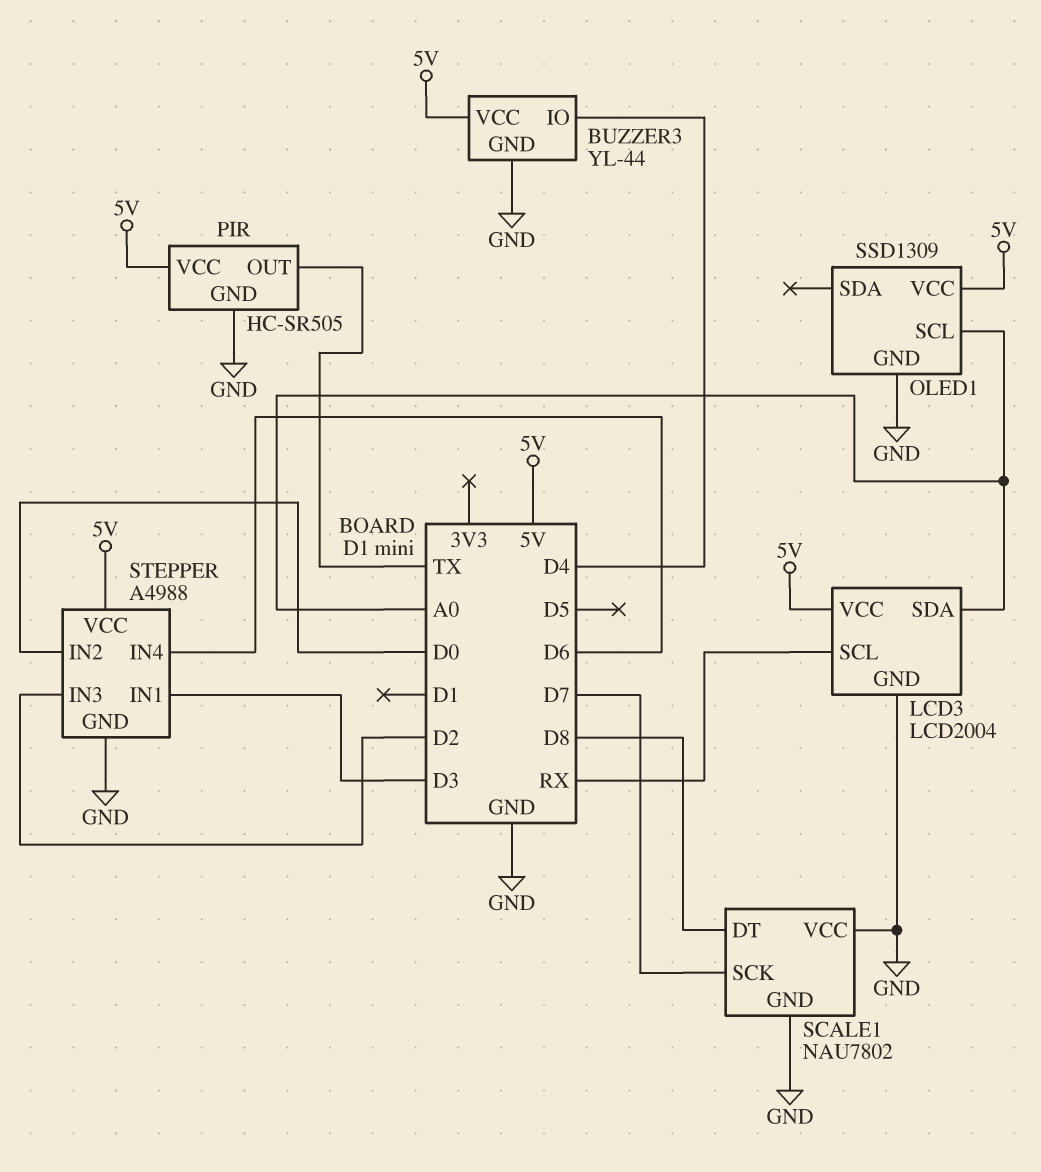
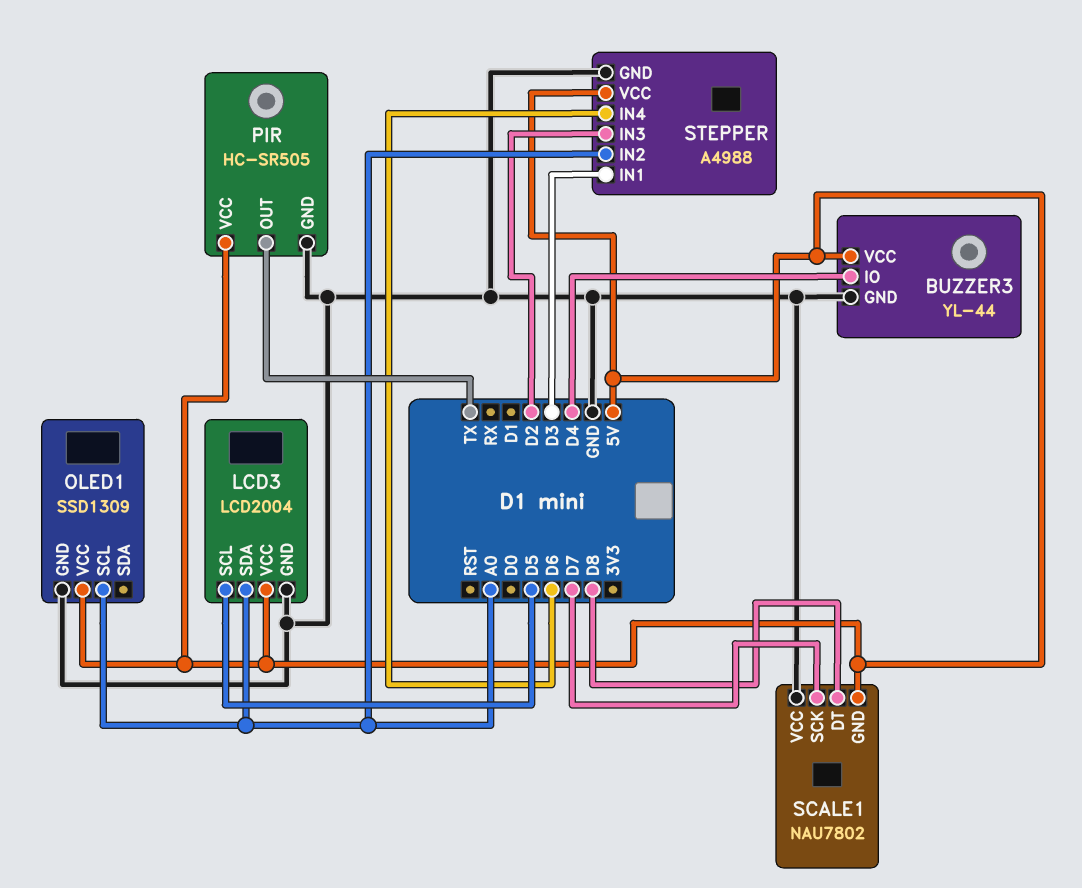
LCD3 pin SCL: RX -> D5
SCALE1 pin GND: GND -> 5V
STEPPER pin IN2: D0 -> A0

